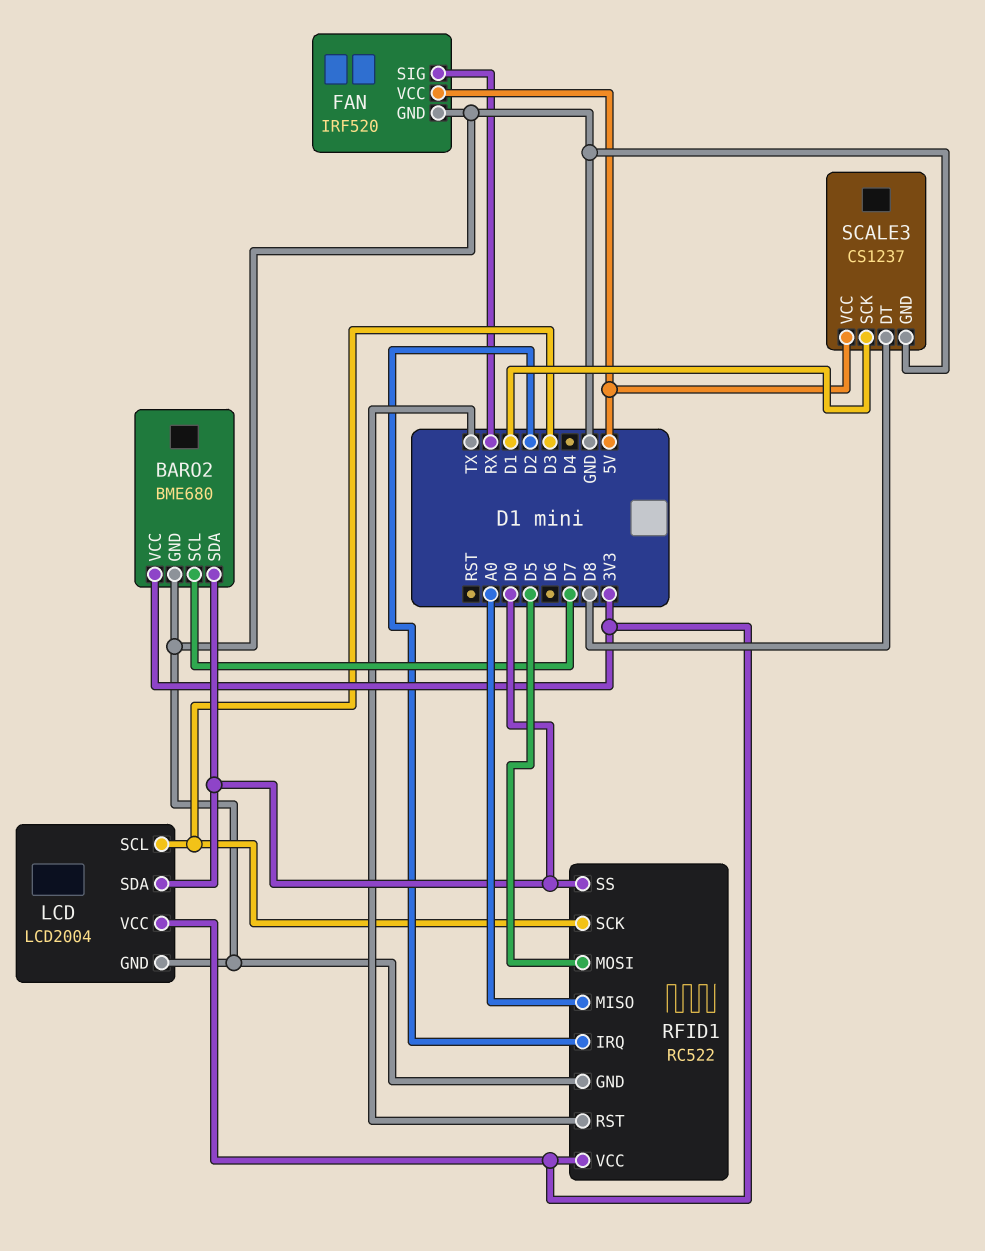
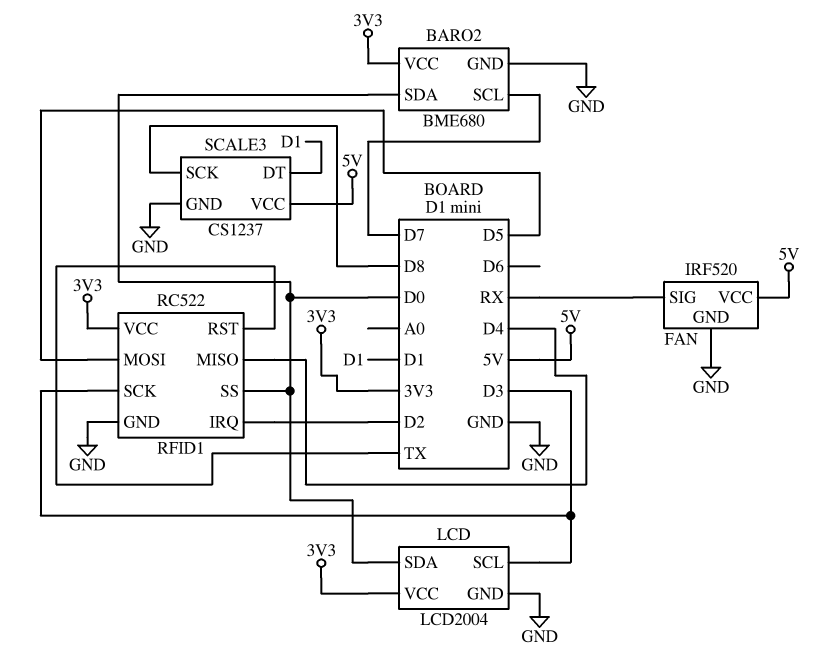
RFID1 pin MISO: A0 -> D4
SCALE3 pin DT: D8 -> D1
SCALE3 pin SCK: D1 -> D8

